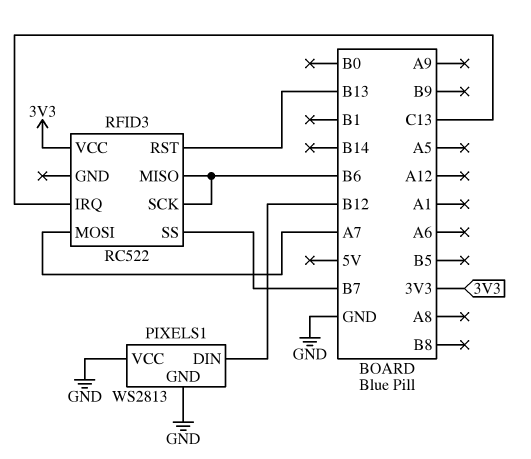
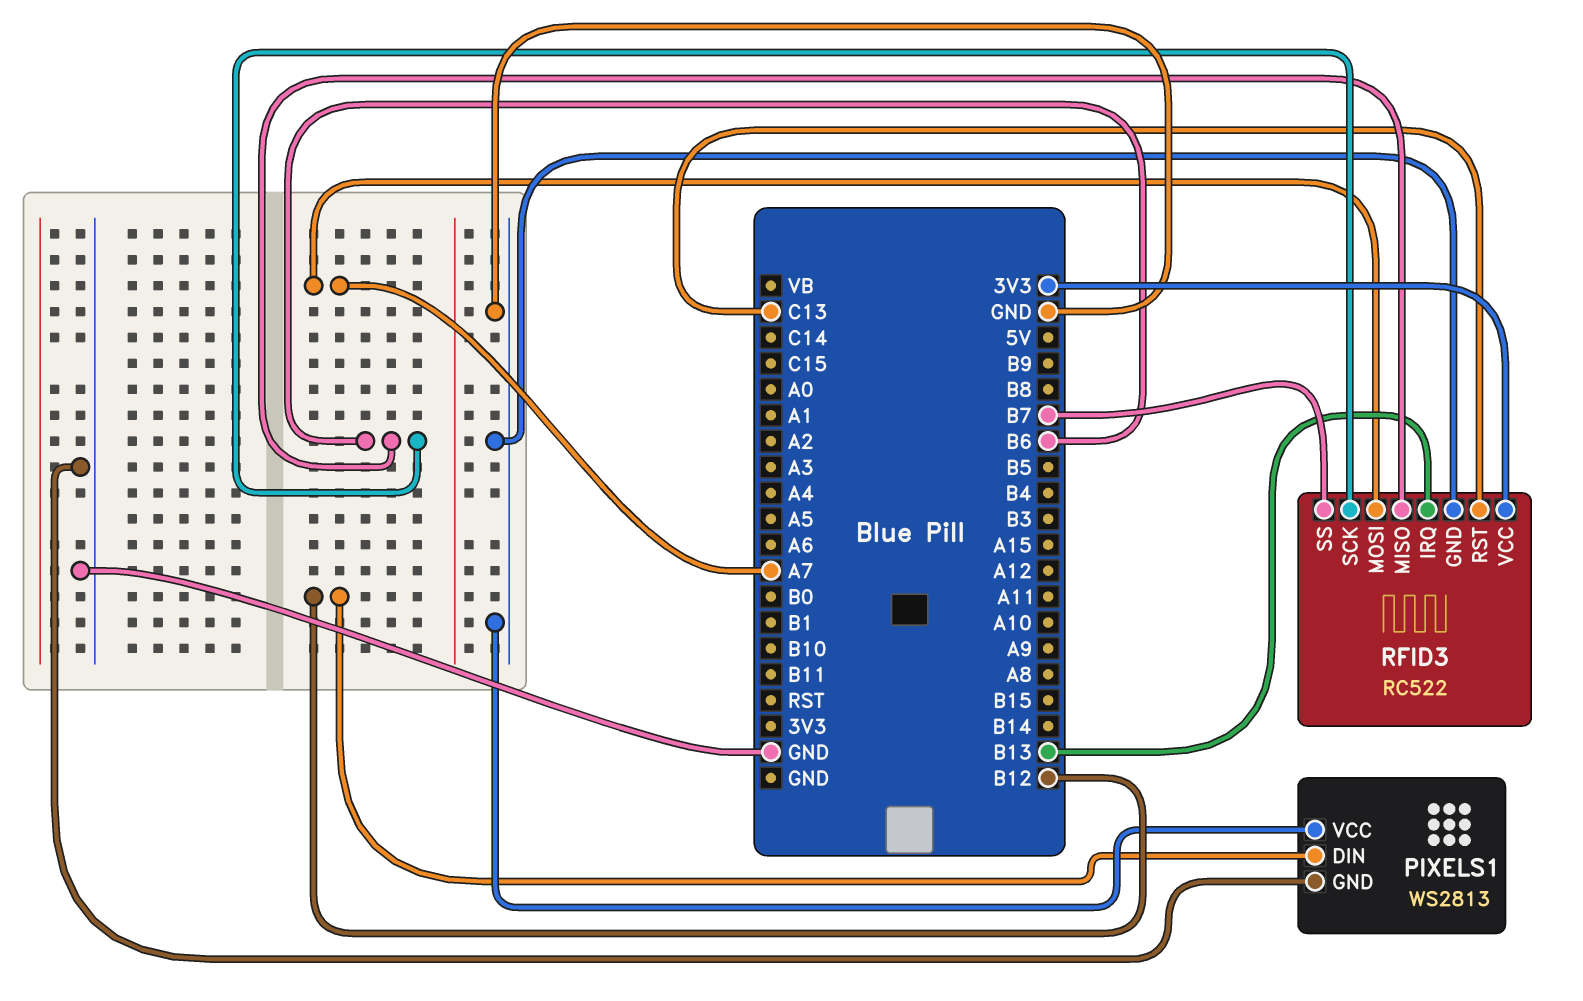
RFID3 pin GND: none -> GND
RFID3 pin IRQ: C13 -> B13
RFID3 pin RST: B13 -> C13

